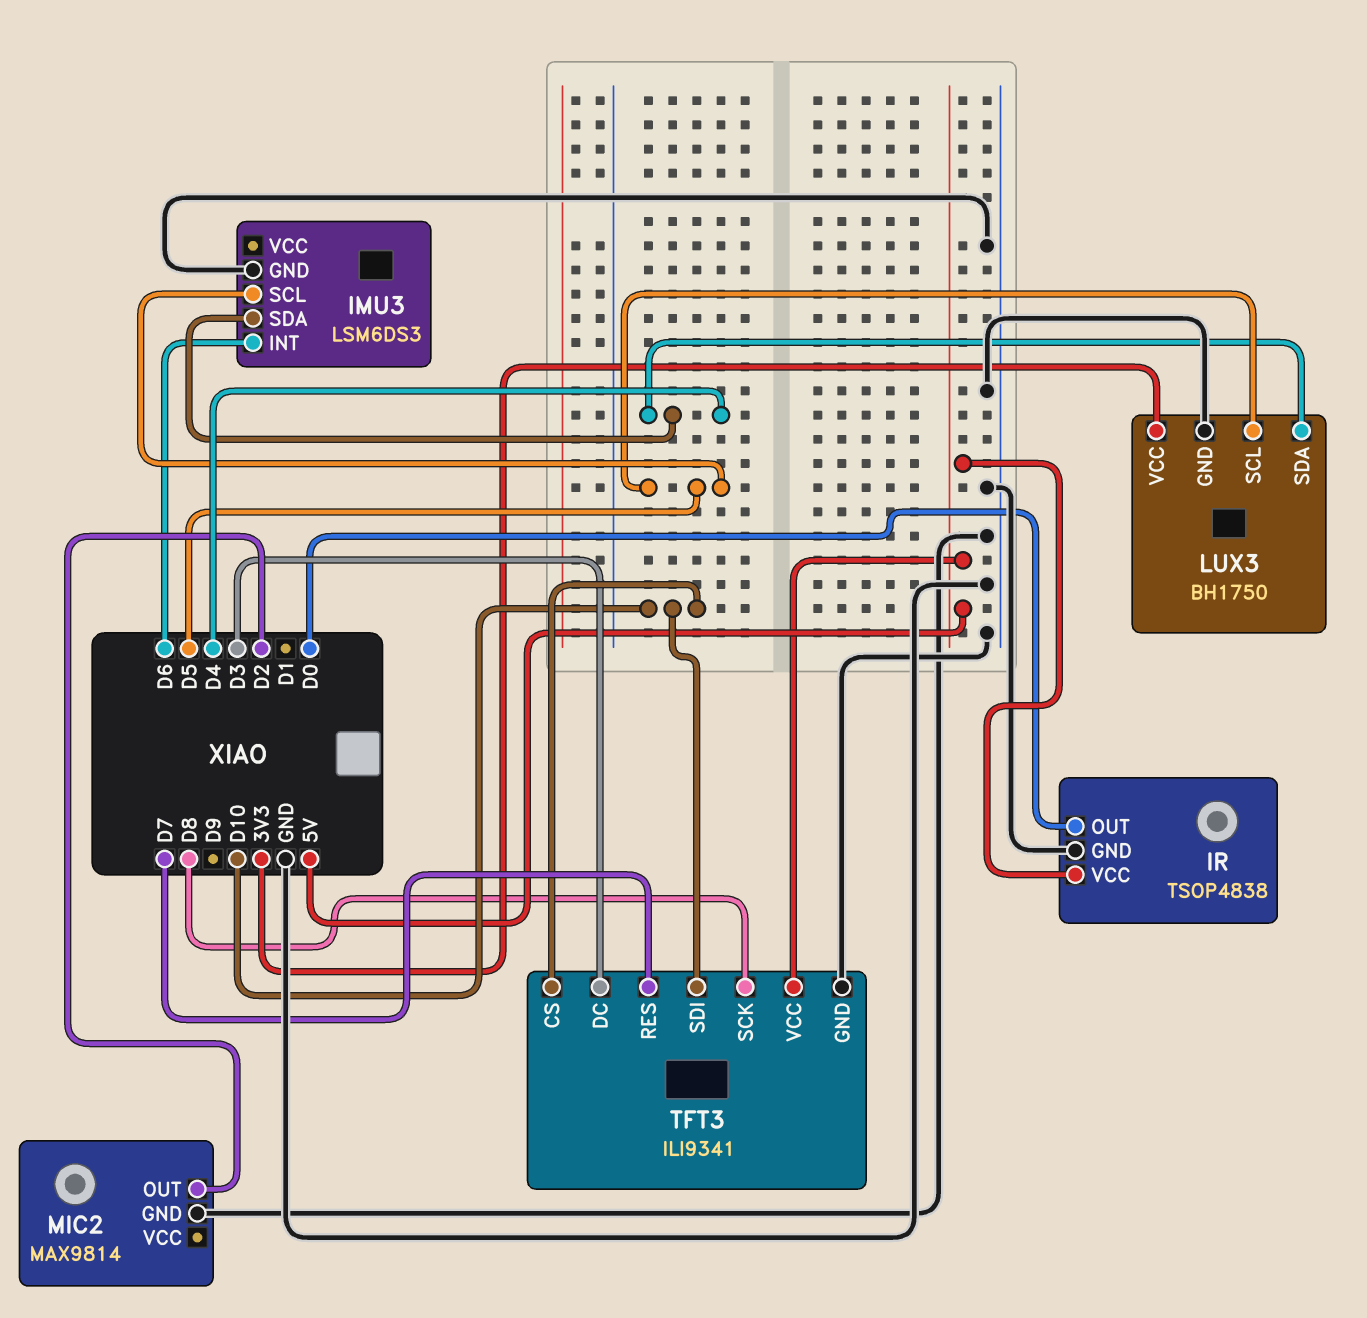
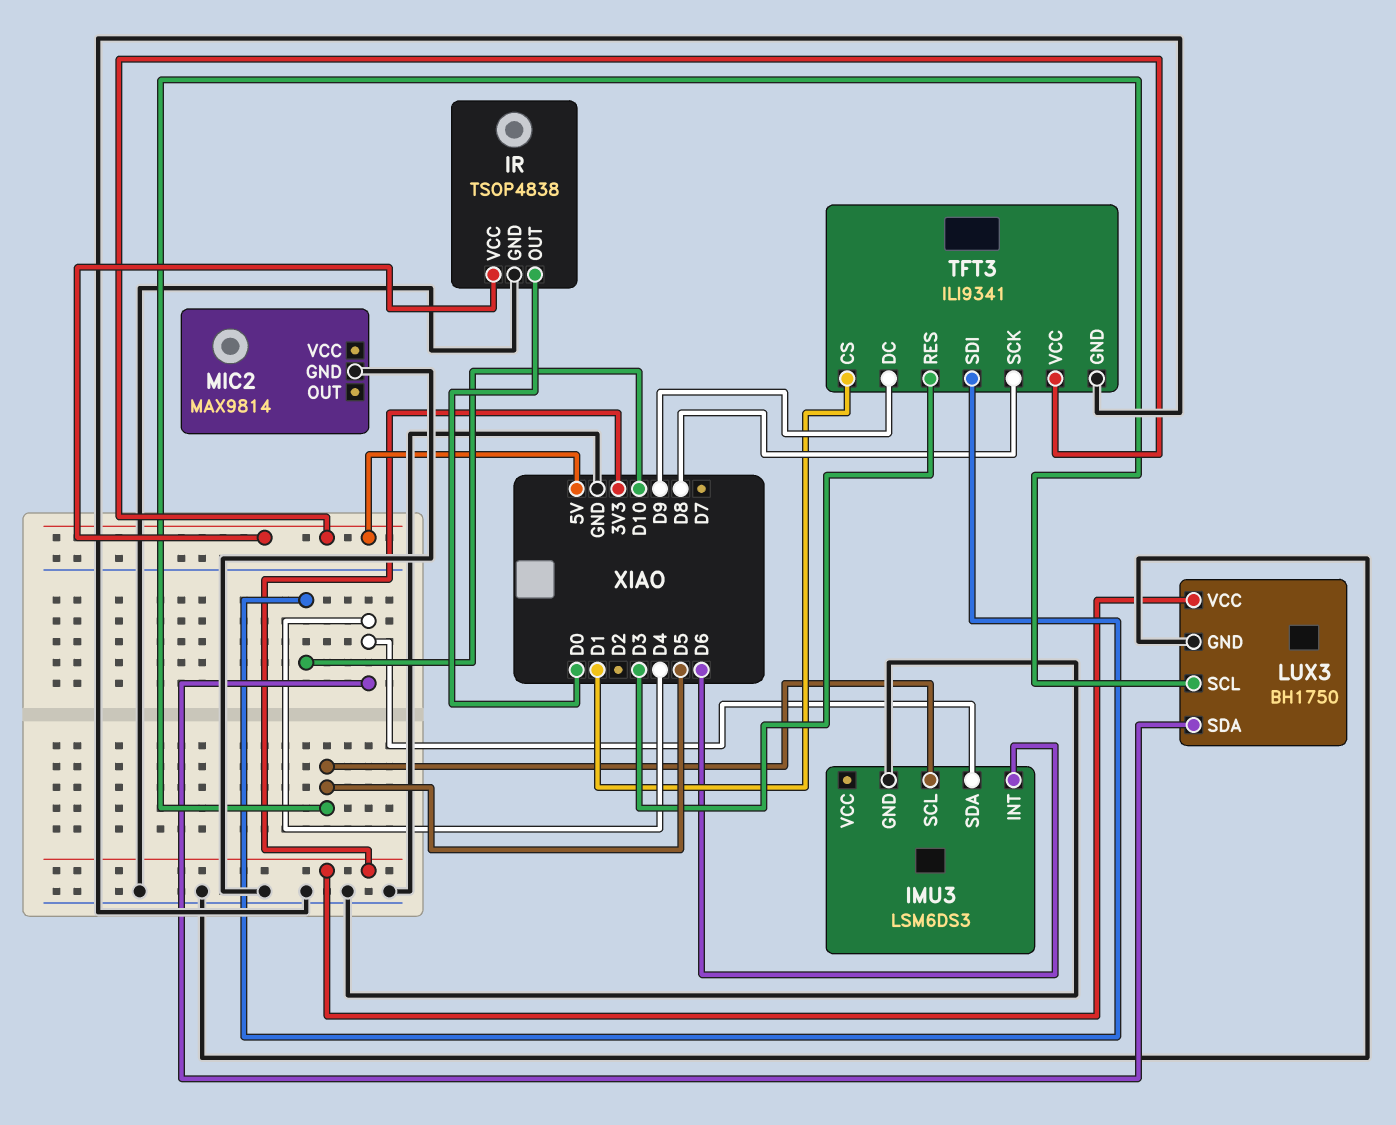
MIC2 pin OUT: D2 -> none
TFT3 pin CS: D10 -> D1
TFT3 pin DC: D3 -> D9
TFT3 pin RES: D7 -> D3

